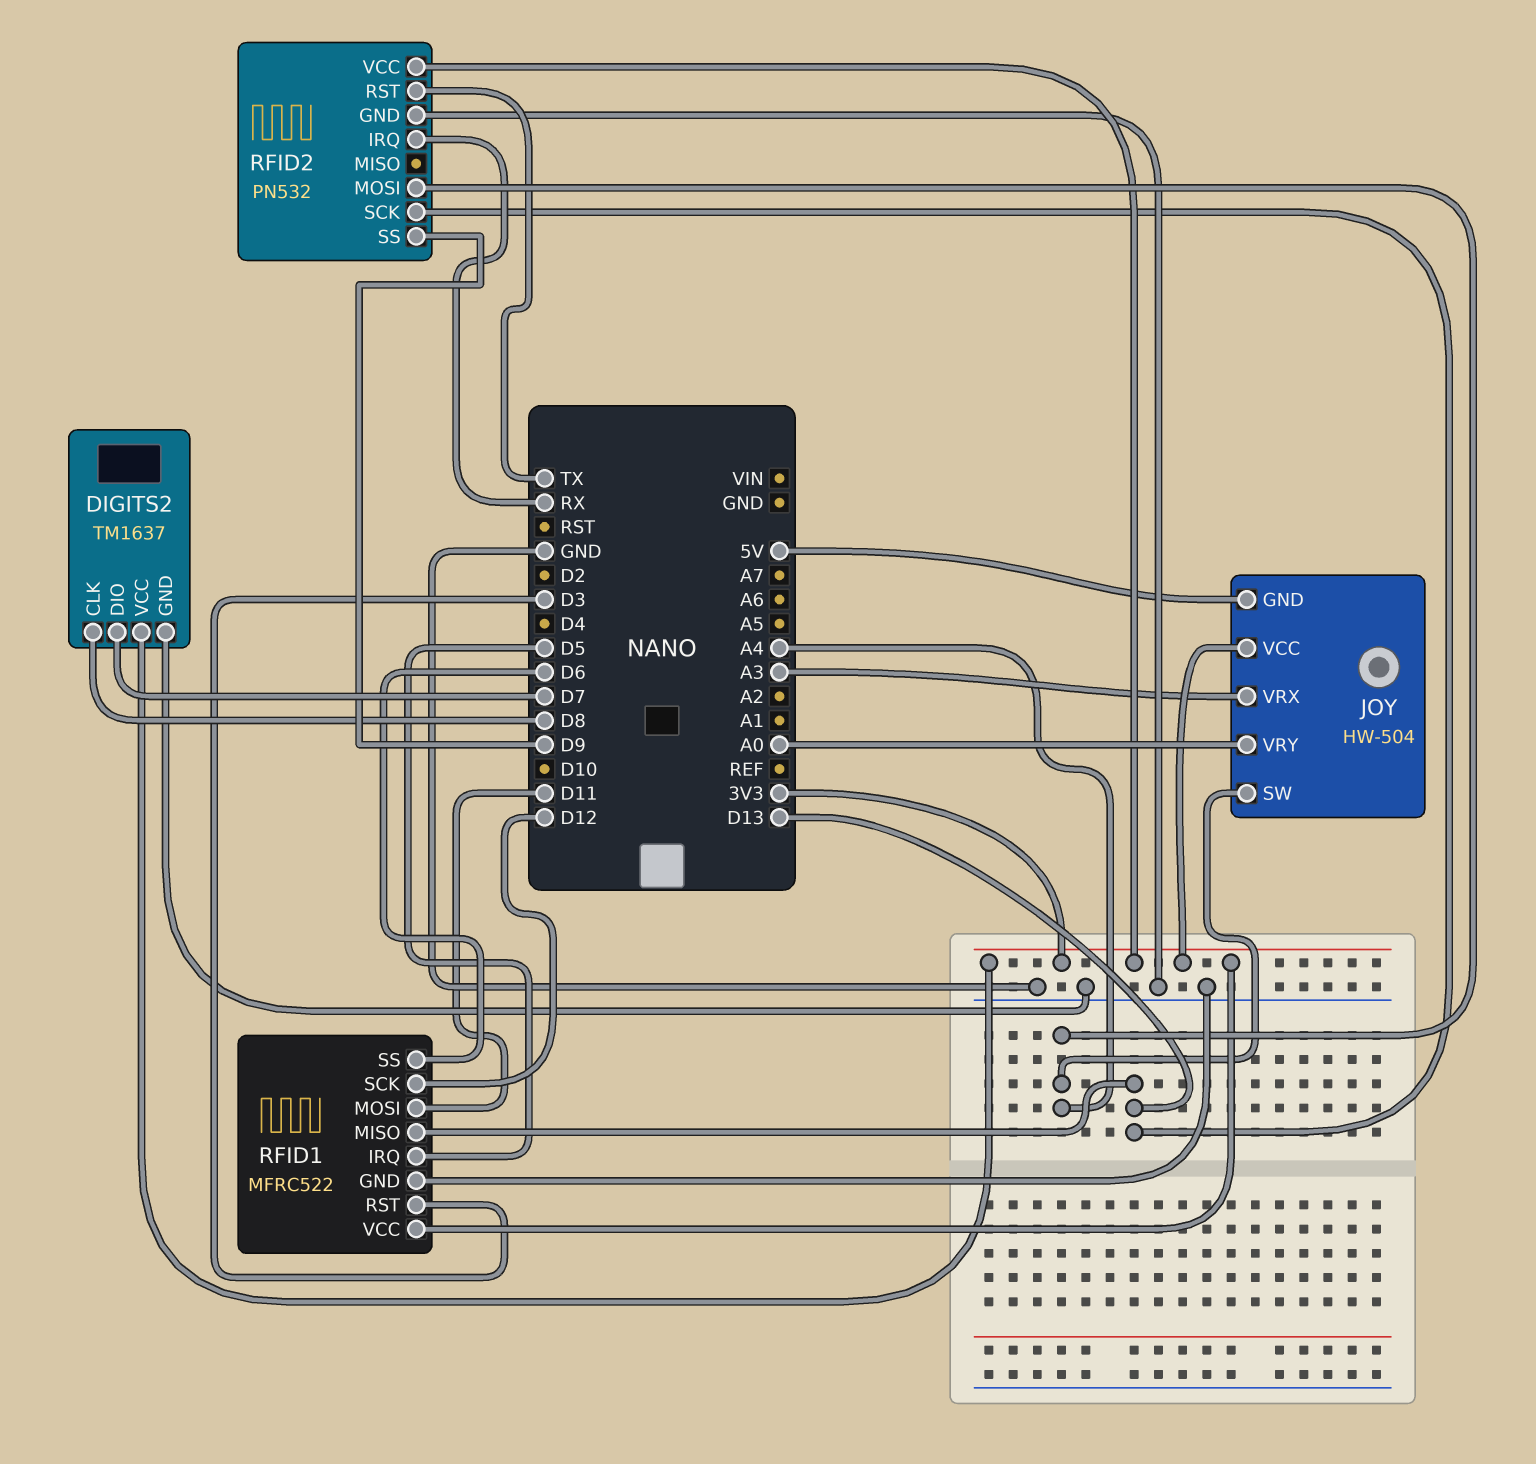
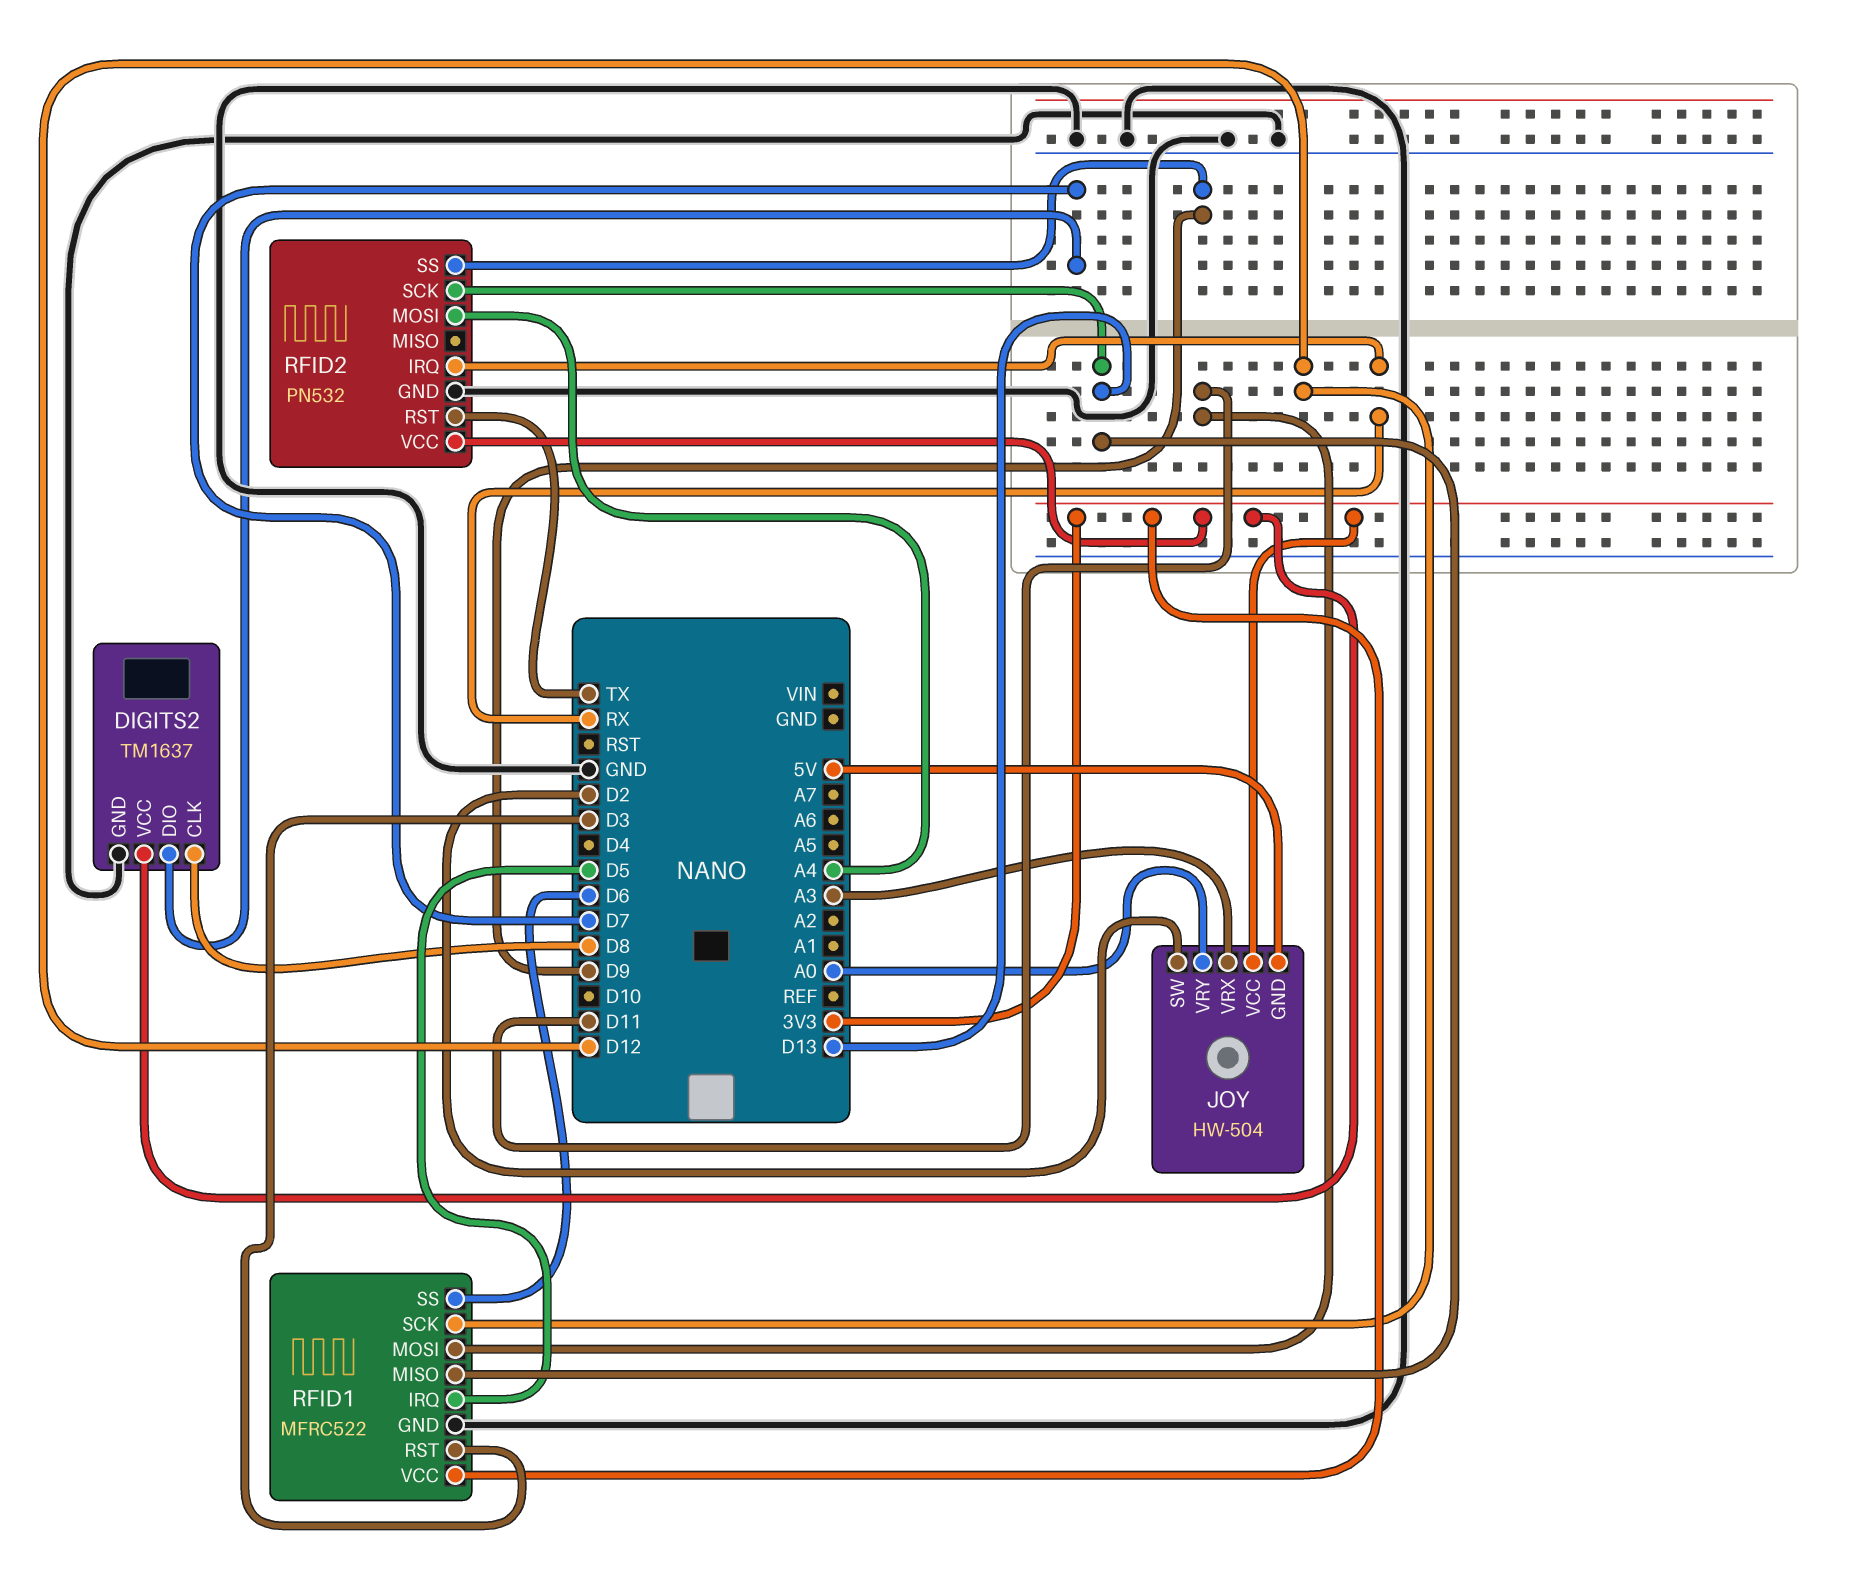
JOY pin SW: A4 -> D2

